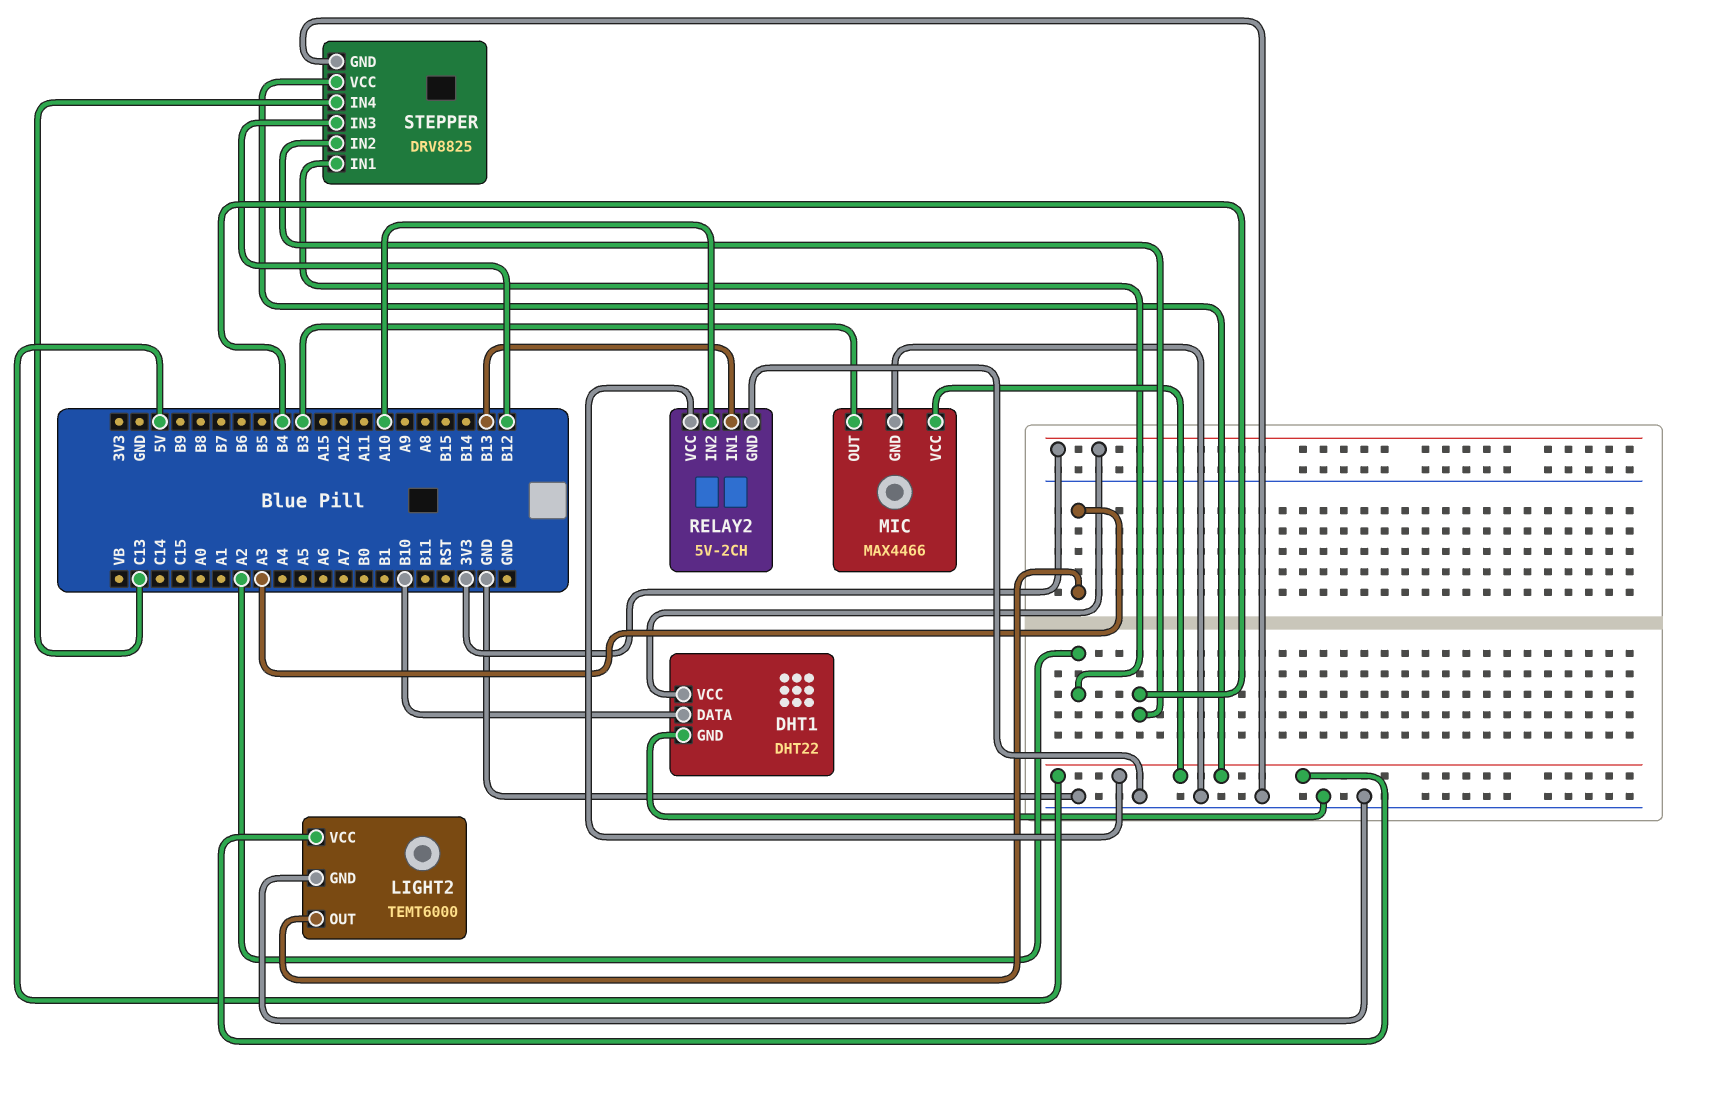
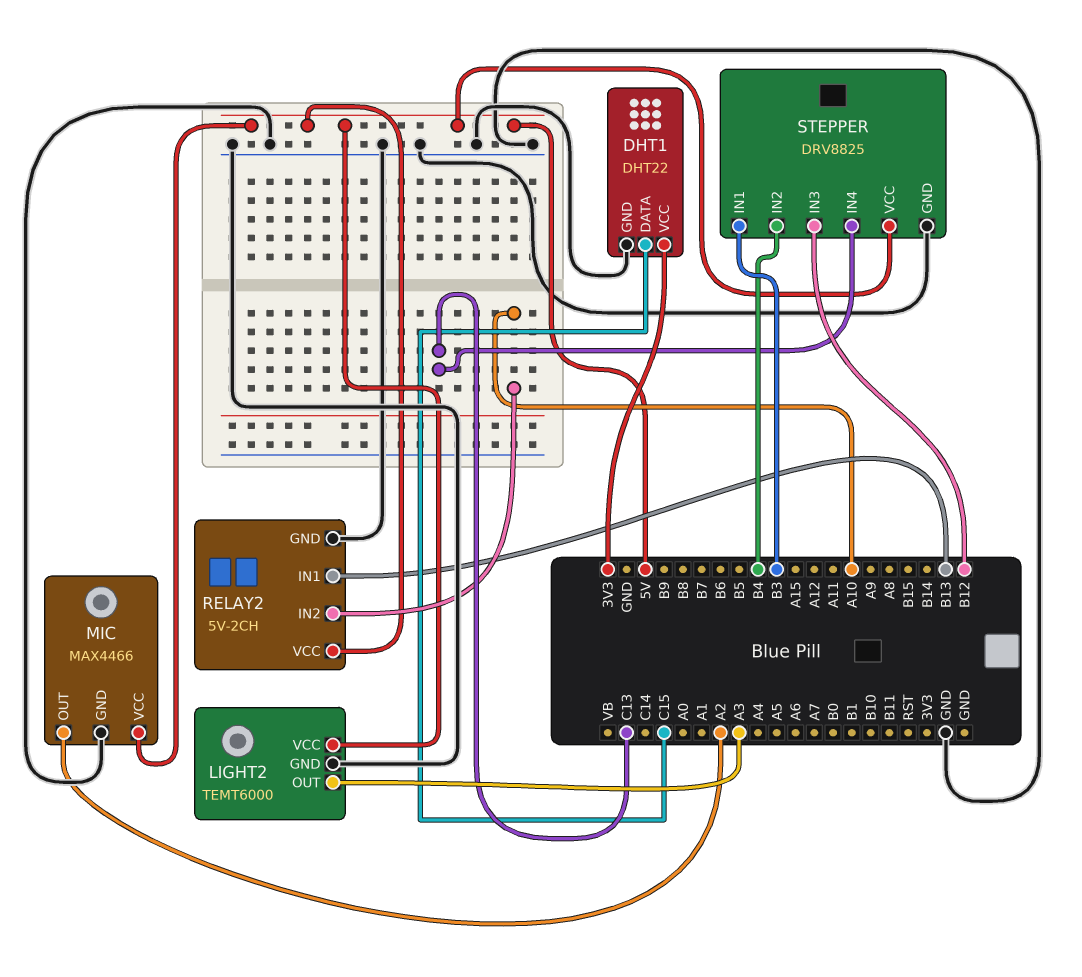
DHT1 pin DATA: B10 -> C15
MIC pin OUT: B3 -> A2
STEPPER pin IN1: A2 -> B3

